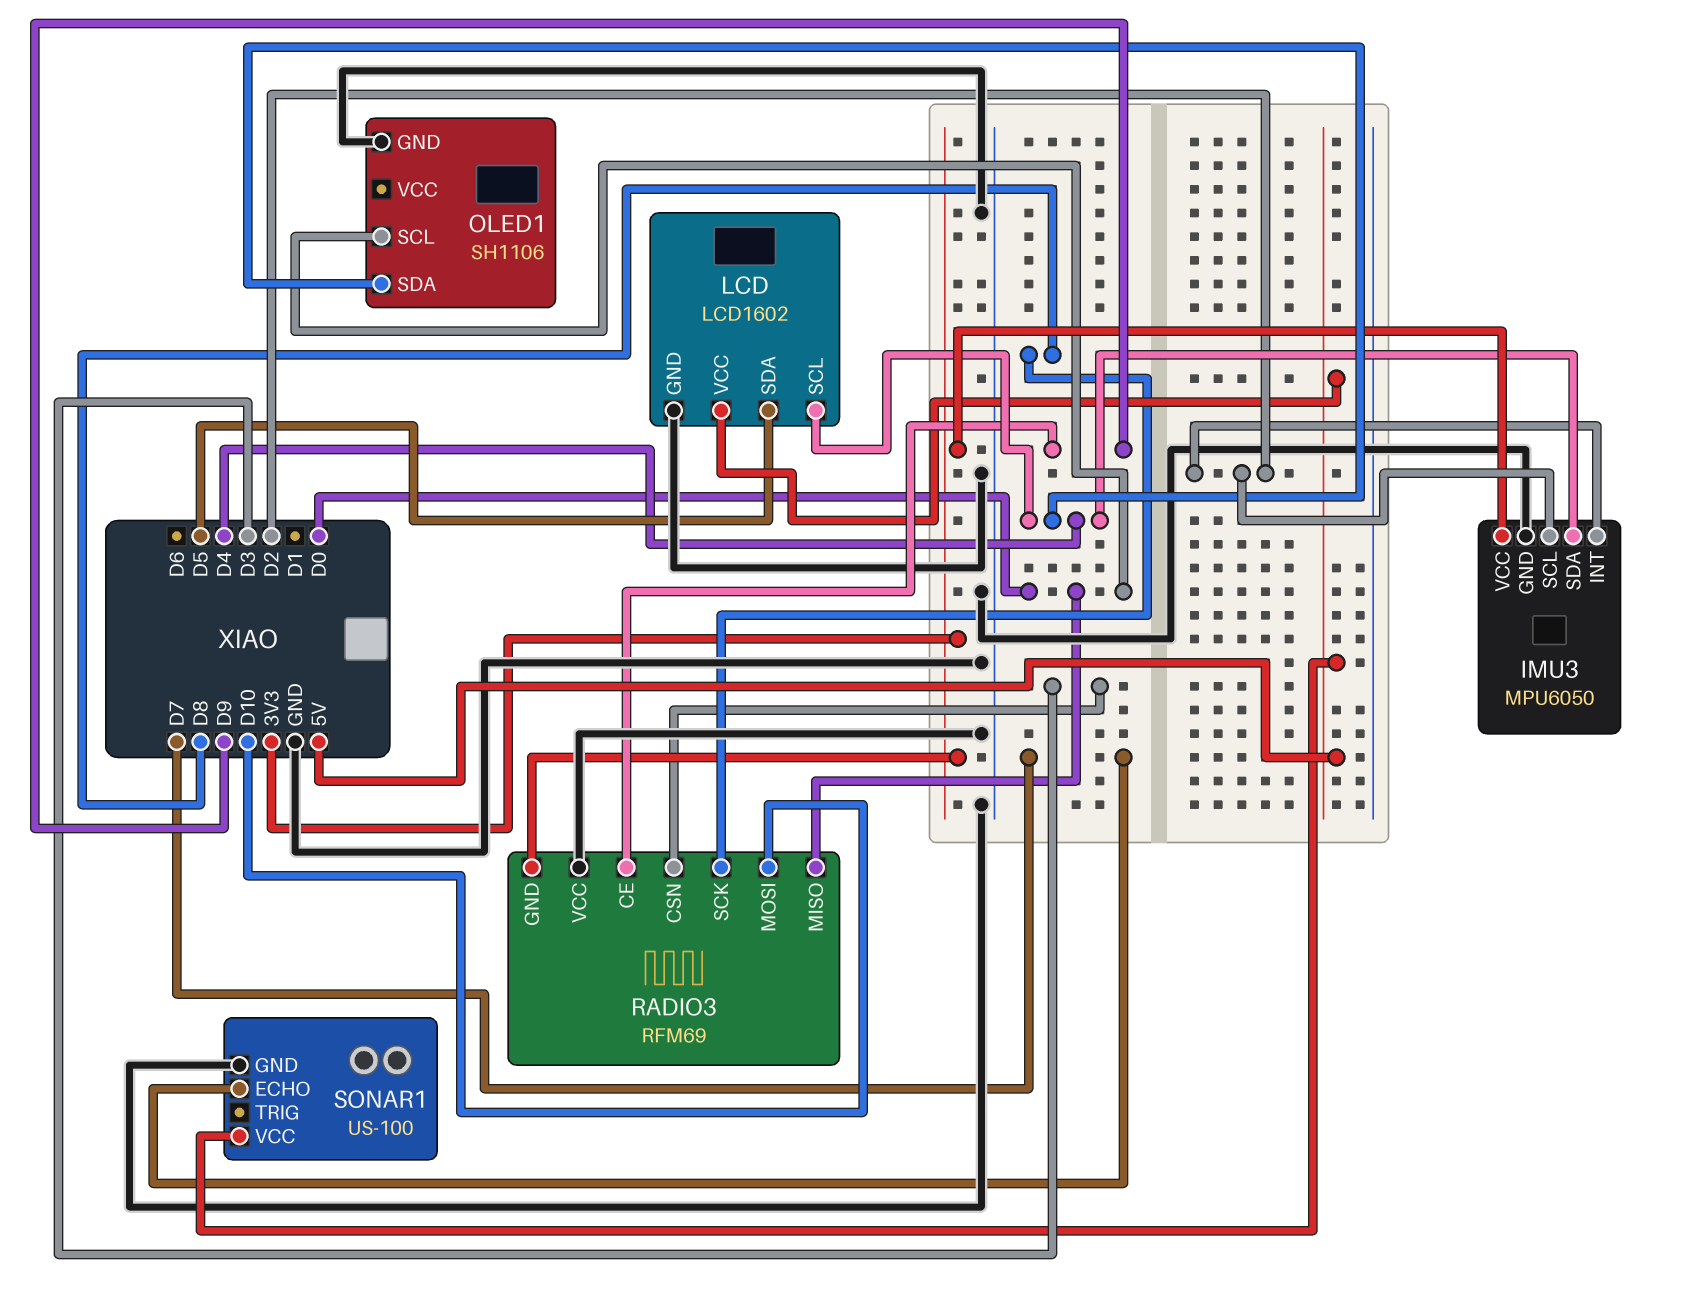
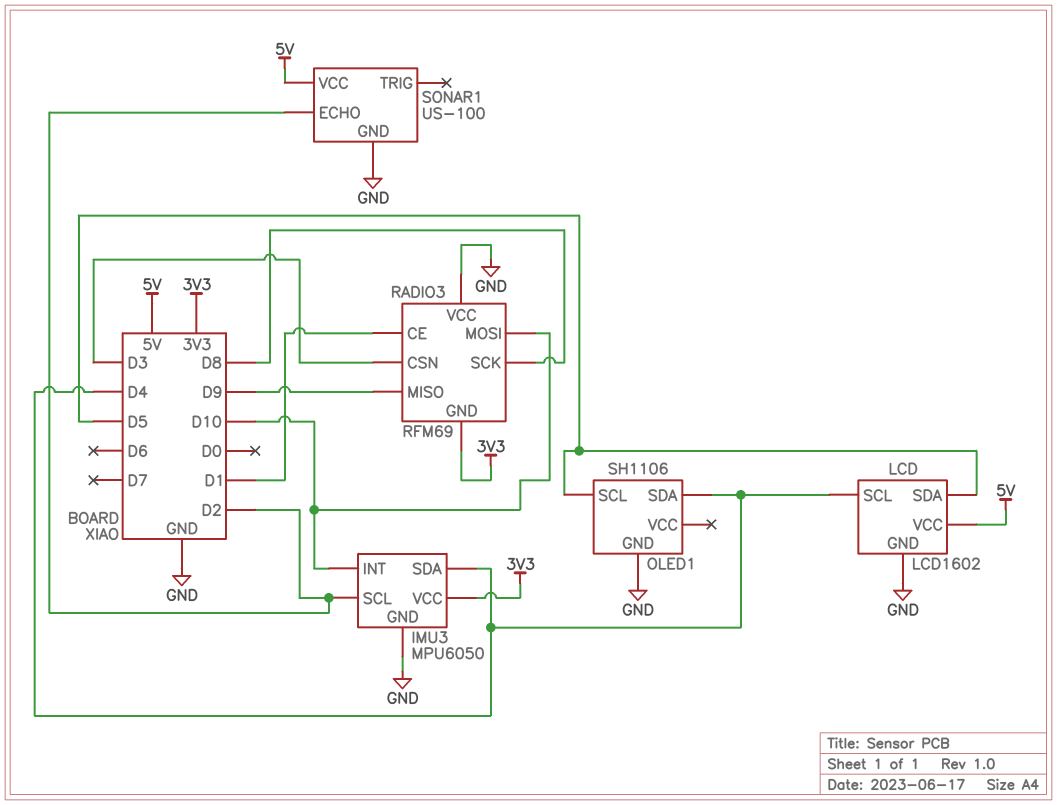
IMU3 pin INT: D2 -> D10
OLED1 pin SCL: D0 -> D5
RADIO3 pin CE: D9 -> D1
RADIO3 pin MISO: D0 -> D9
SONAR1 pin ECHO: D7 -> D2

